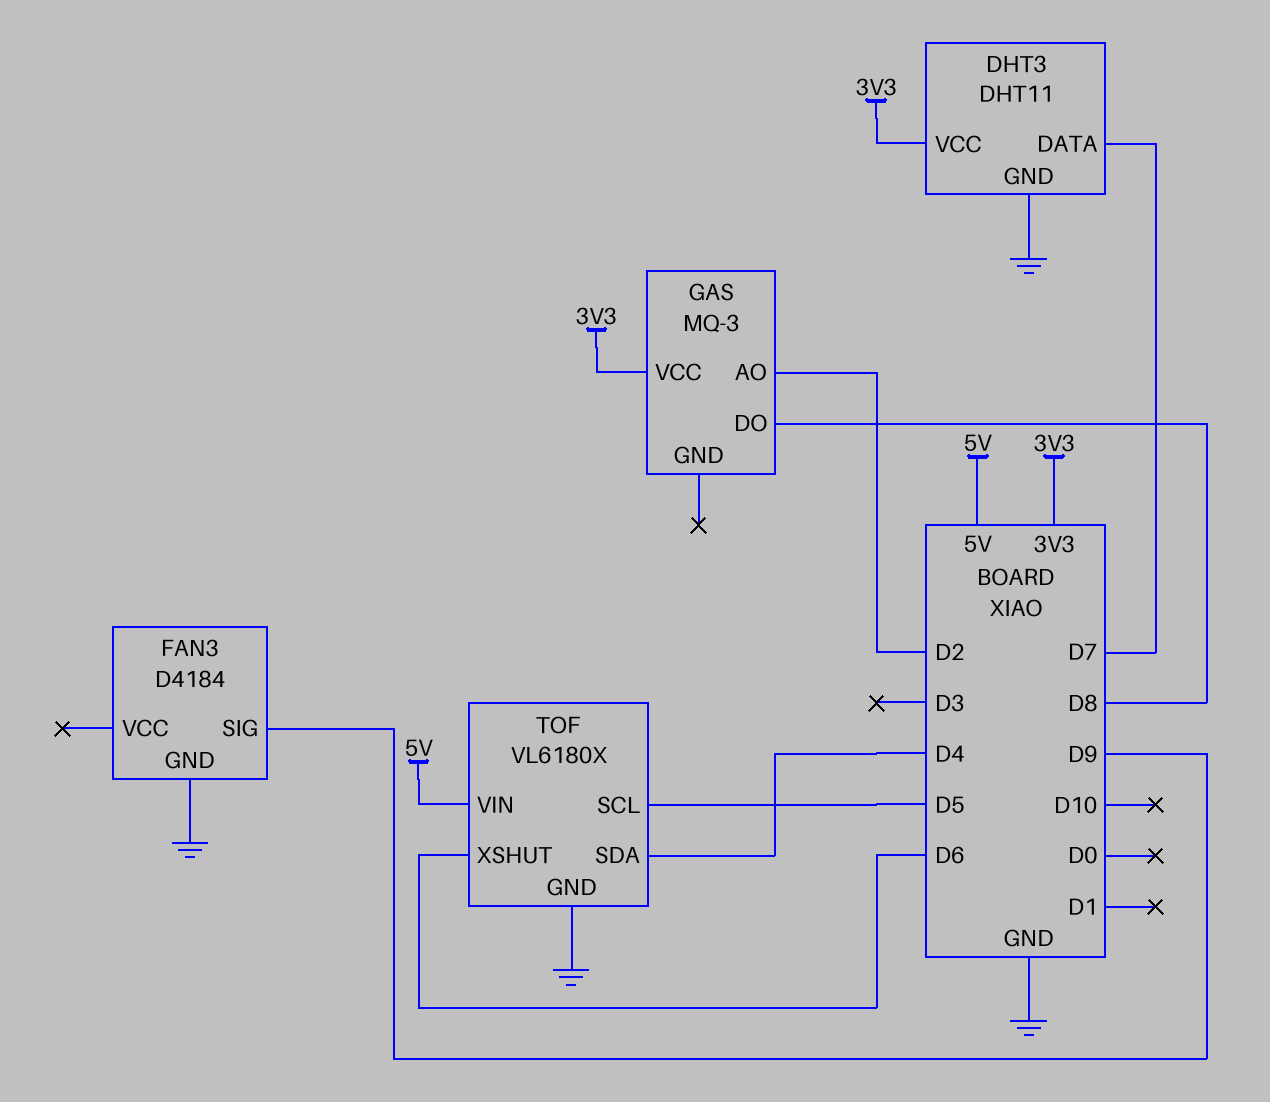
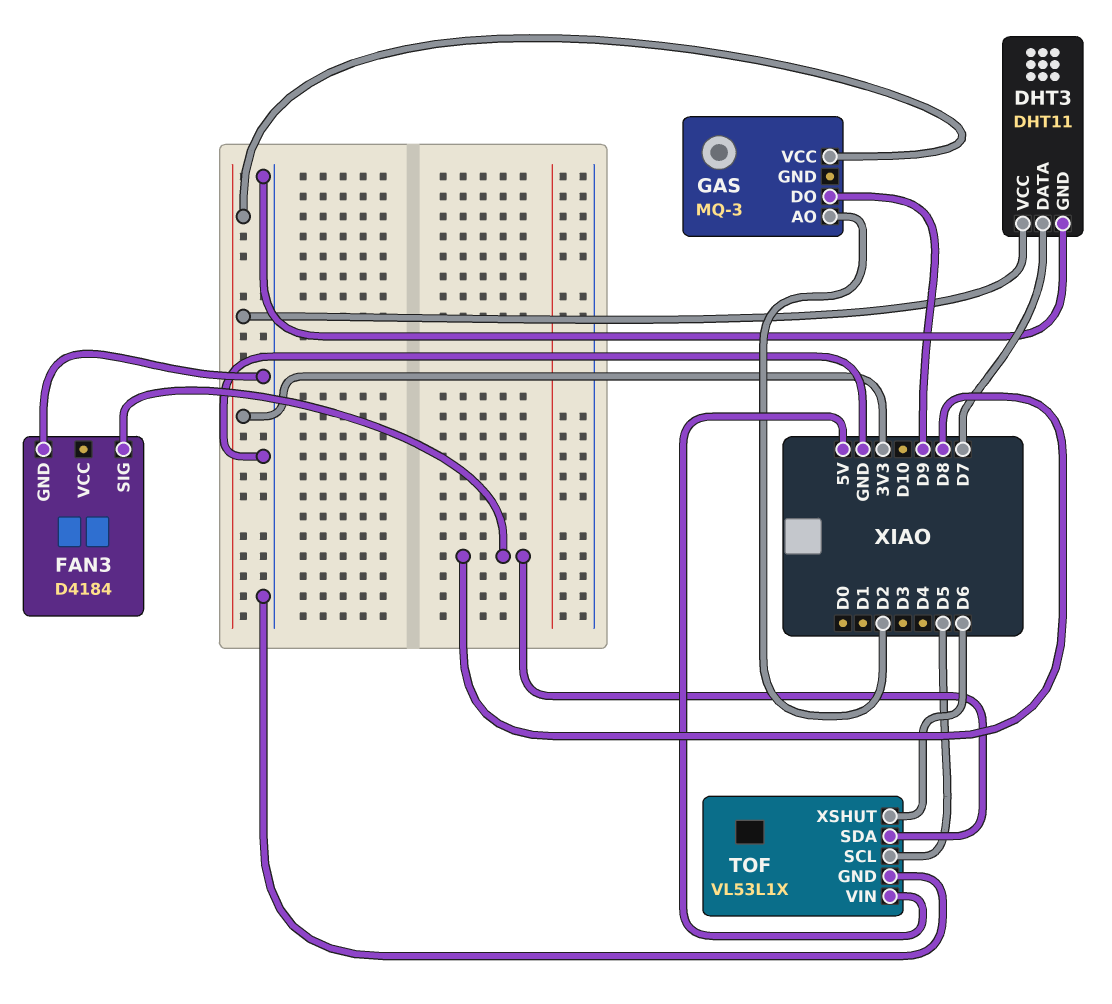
FAN3 pin SIG: D9 -> D8
GAS pin DO: D8 -> D9
TOF: VL6180X -> VL53L1X
TOF pin SDA: D4 -> D8

